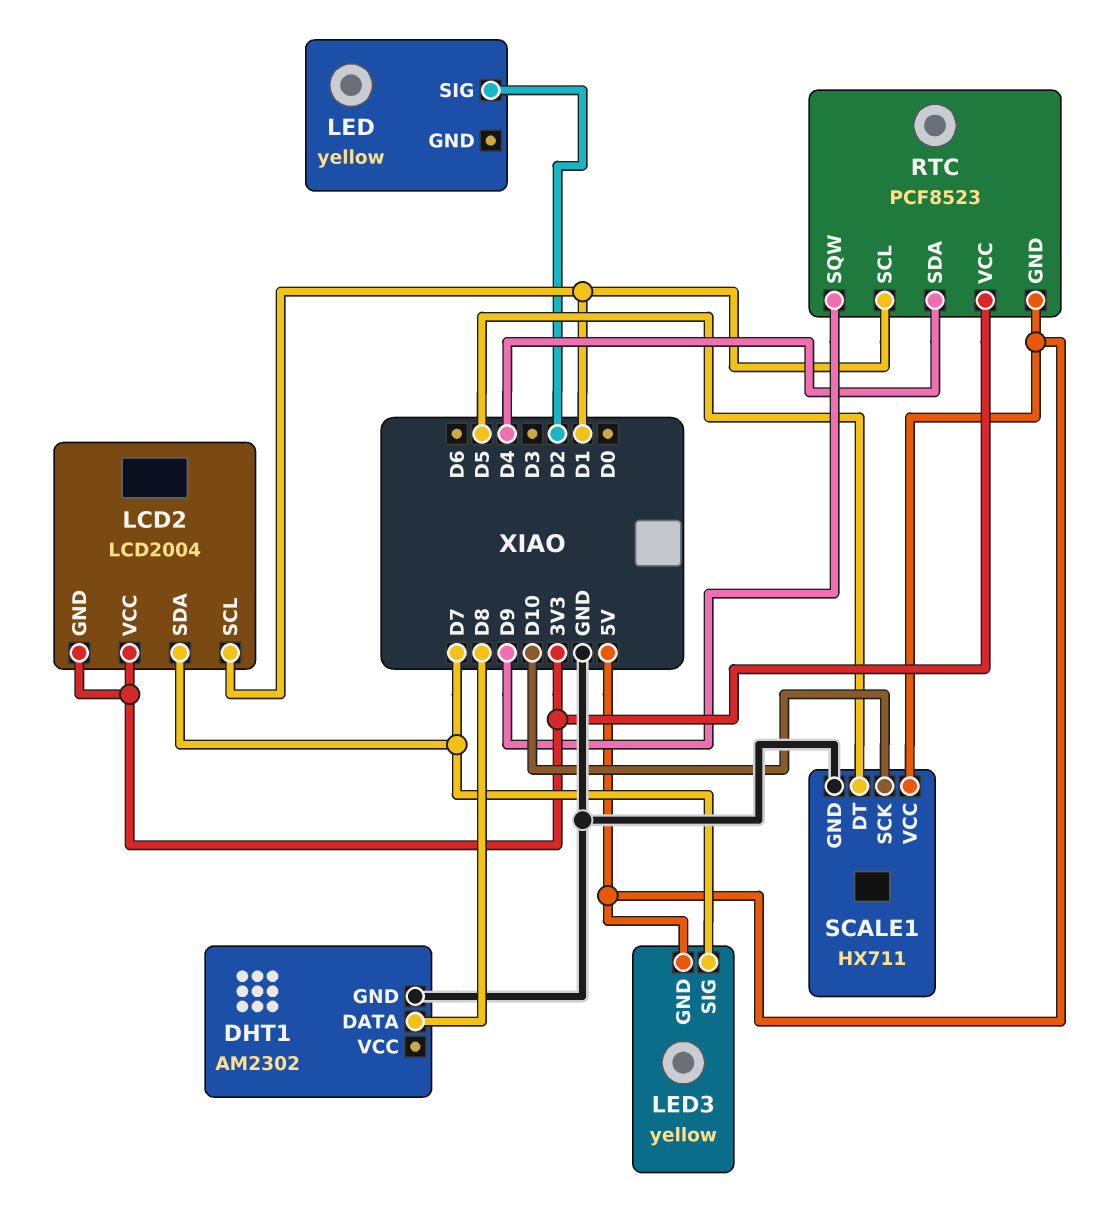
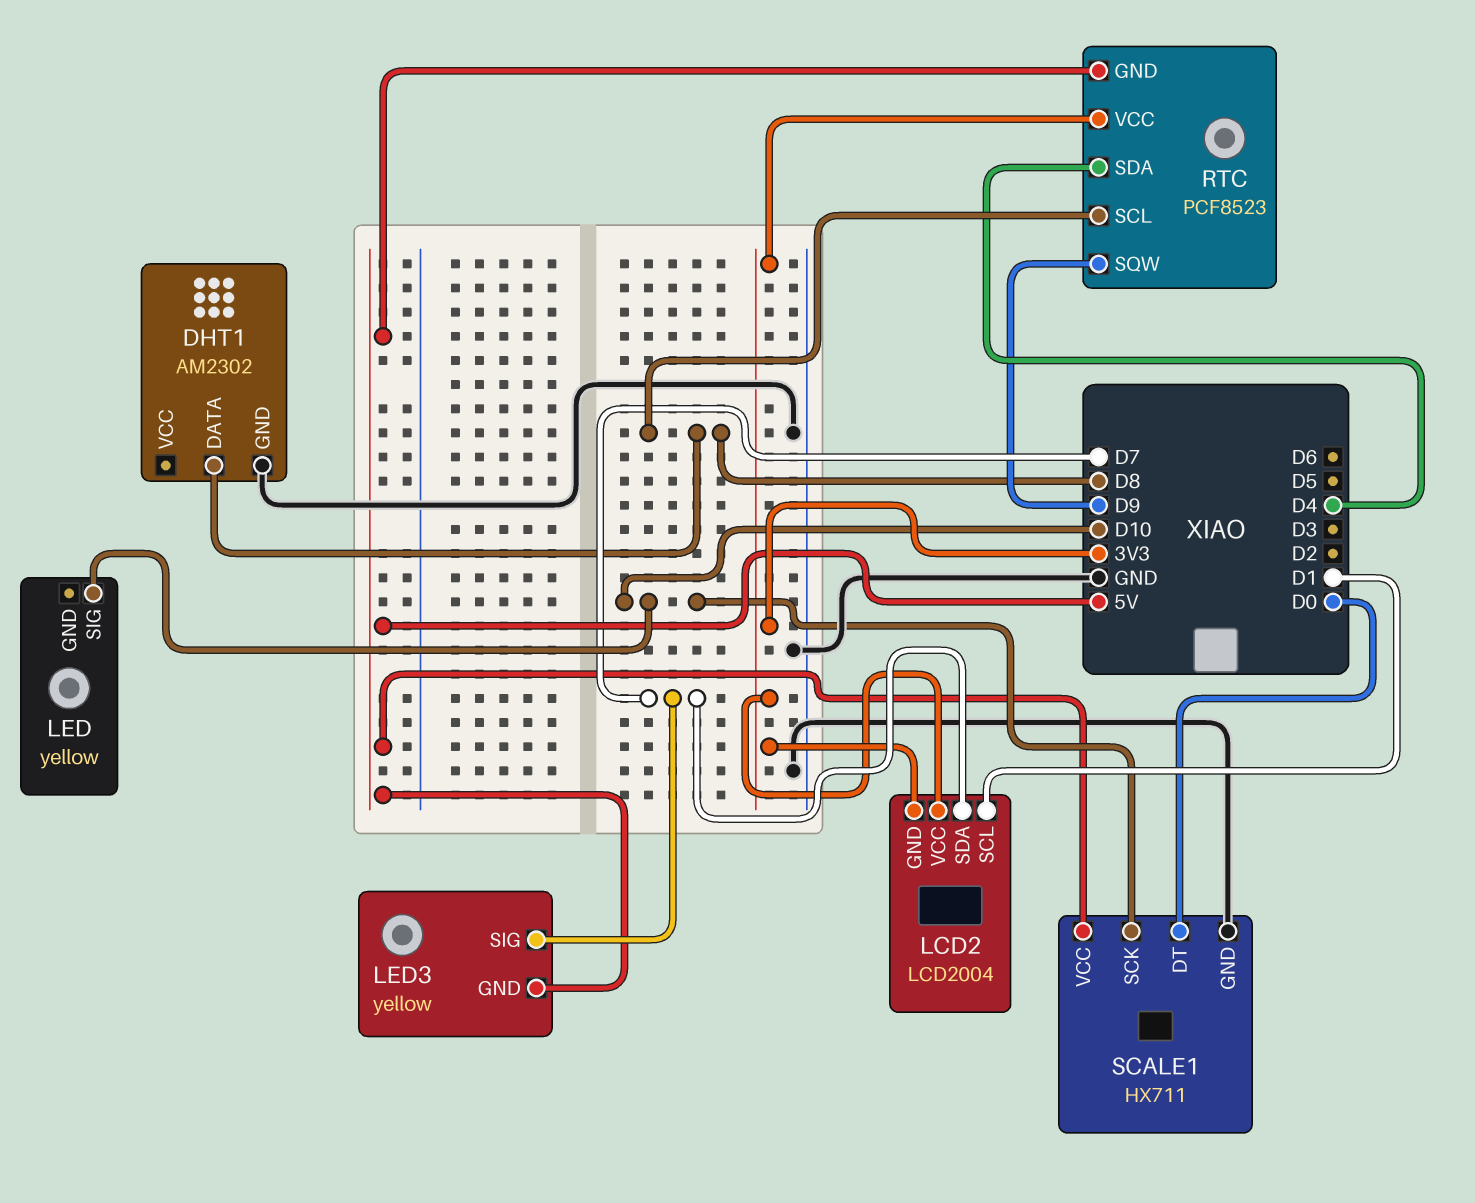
LED pin SIG: D2 -> D10
RTC pin SCL: D1 -> D8
SCALE1 pin DT: D5 -> D0

